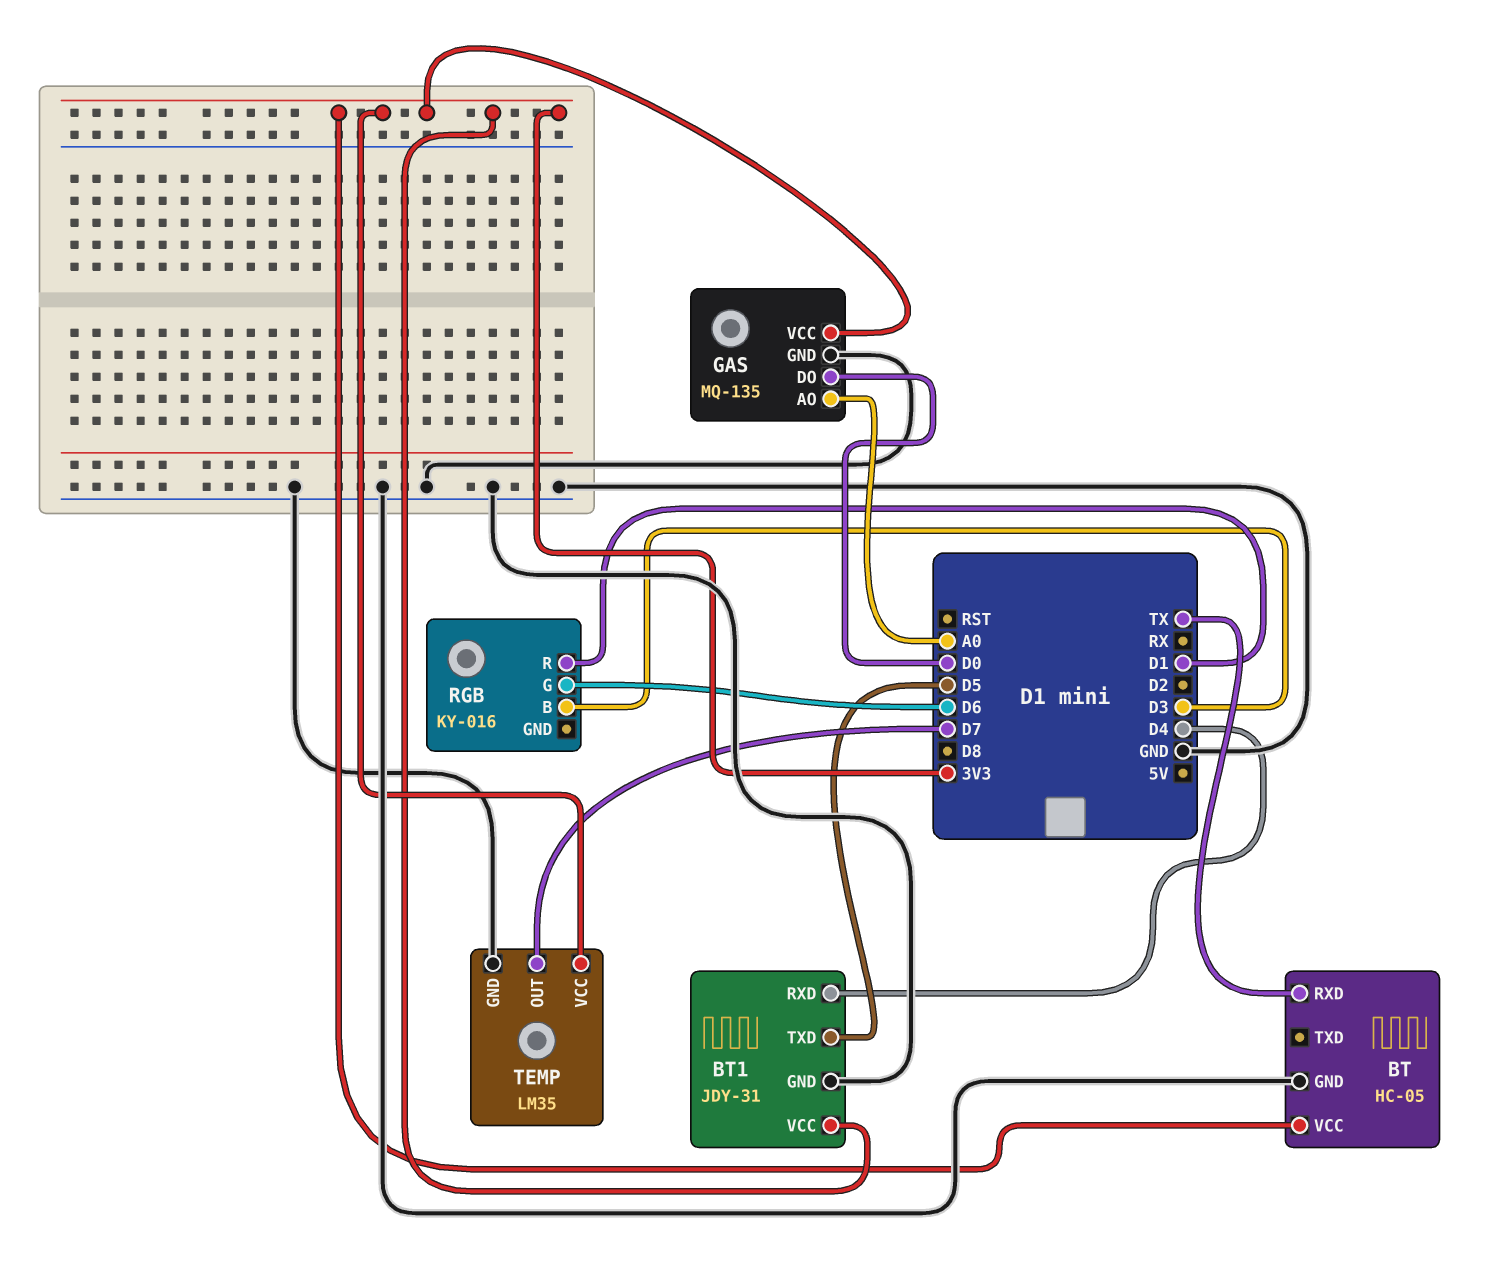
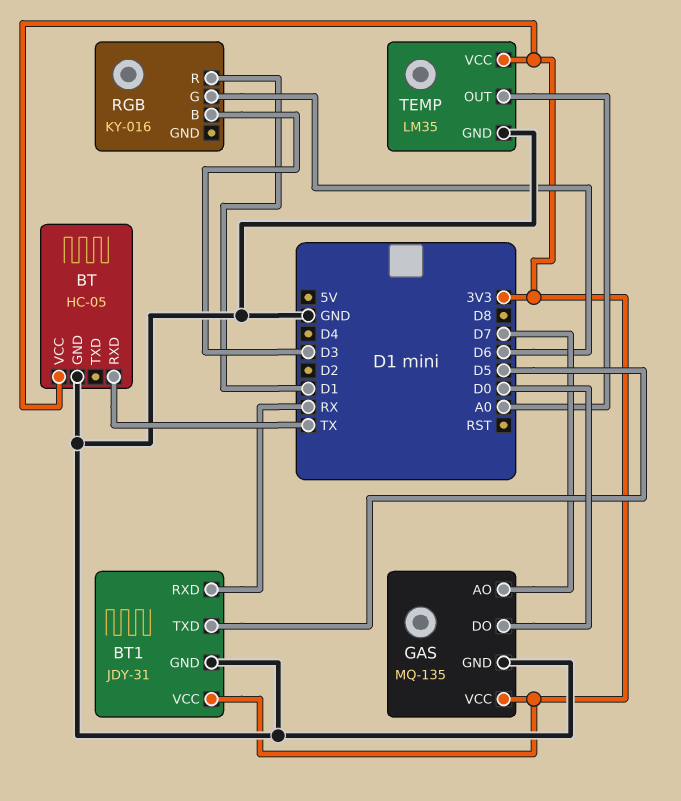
BT1 pin RXD: D4 -> RX
GAS pin AO: A0 -> D7
TEMP pin OUT: D7 -> A0

